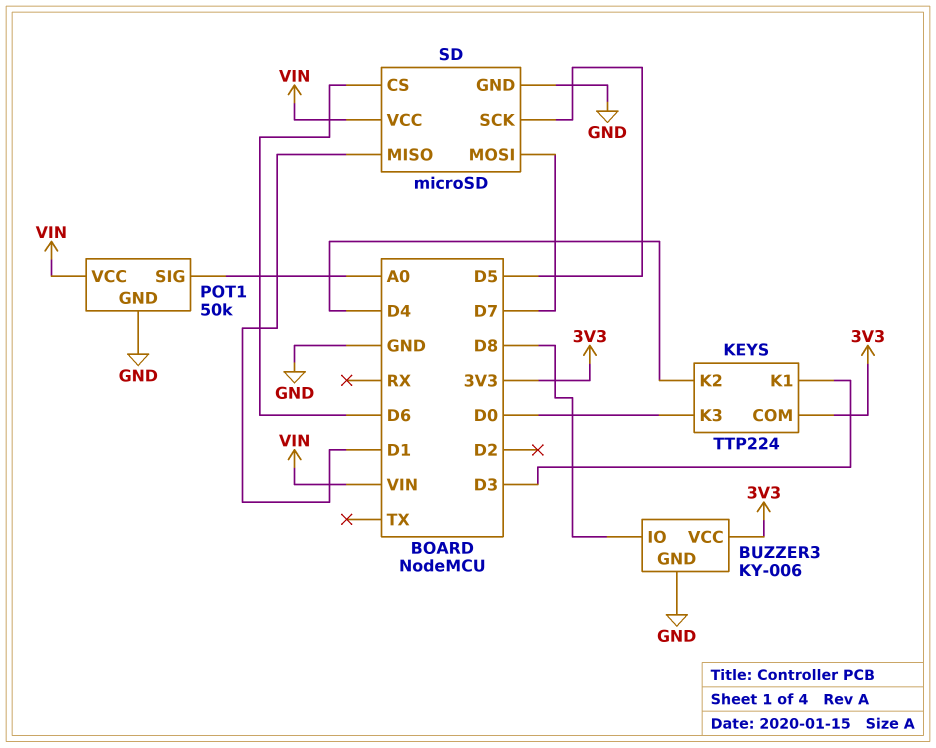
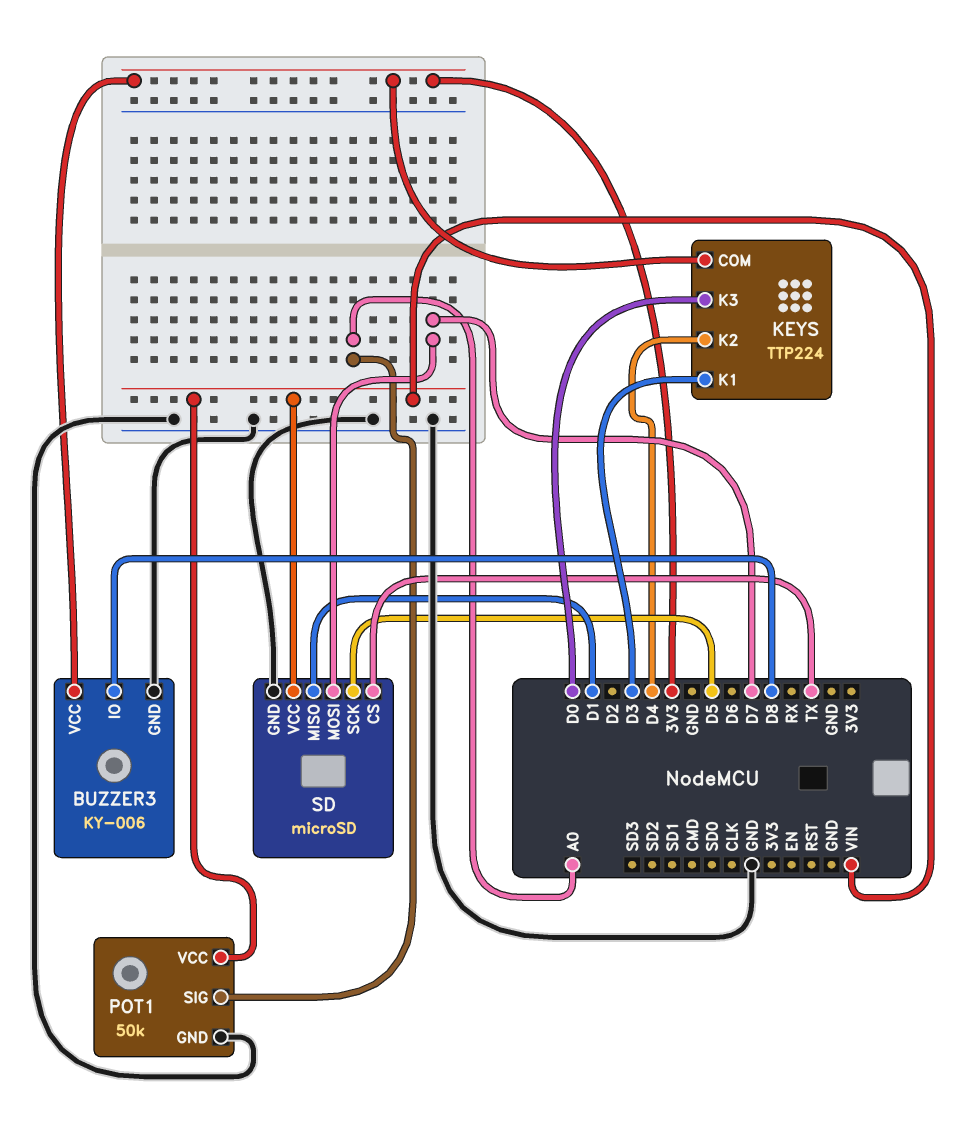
SD pin CS: D6 -> TX

